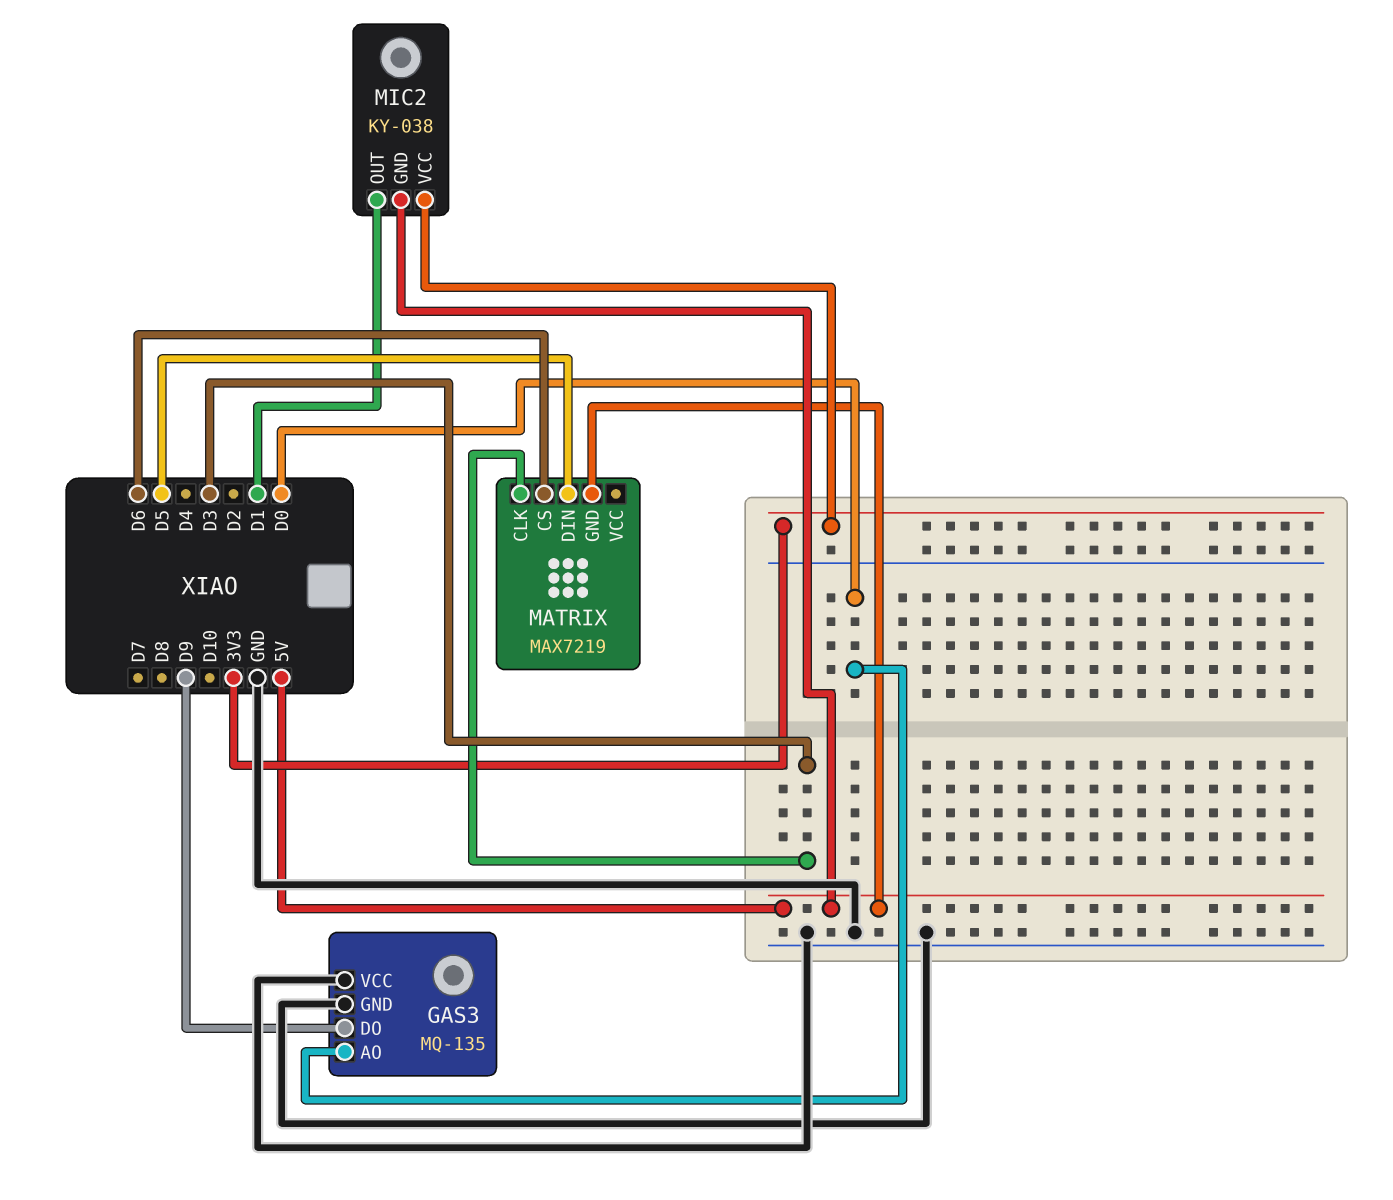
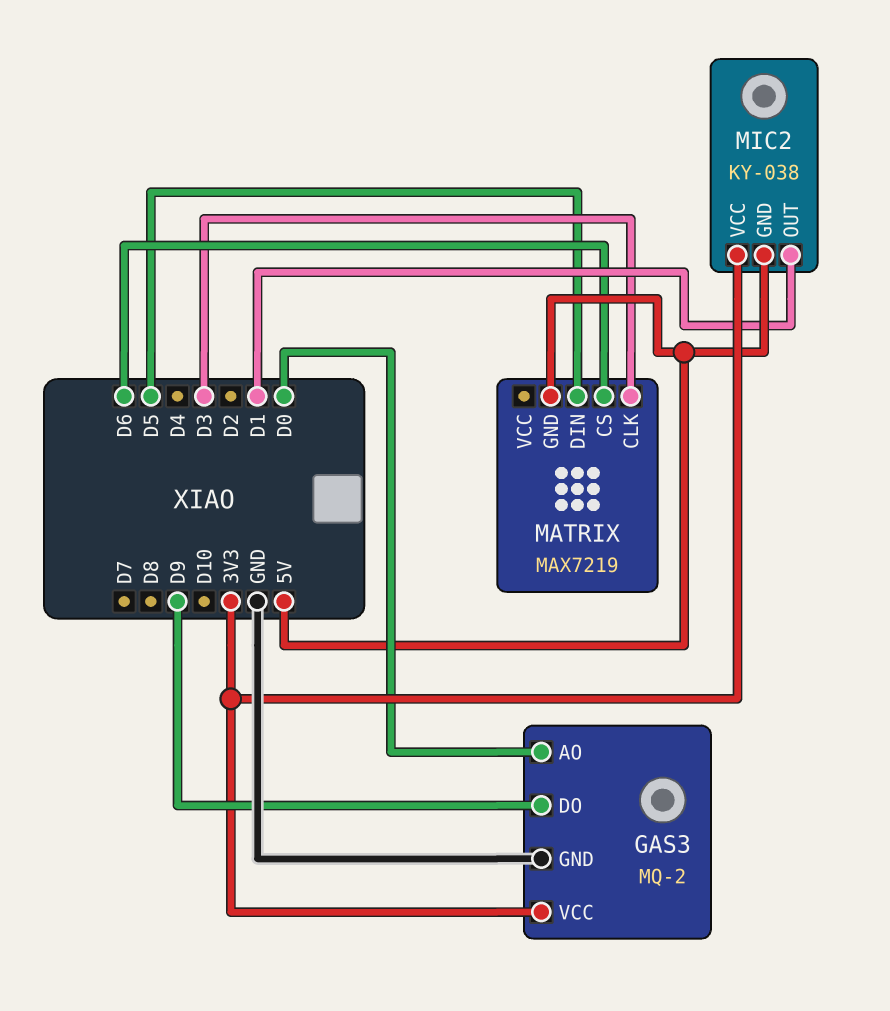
GAS3: MQ-135 -> MQ-2
GAS3 pin VCC: GND -> 3V3

